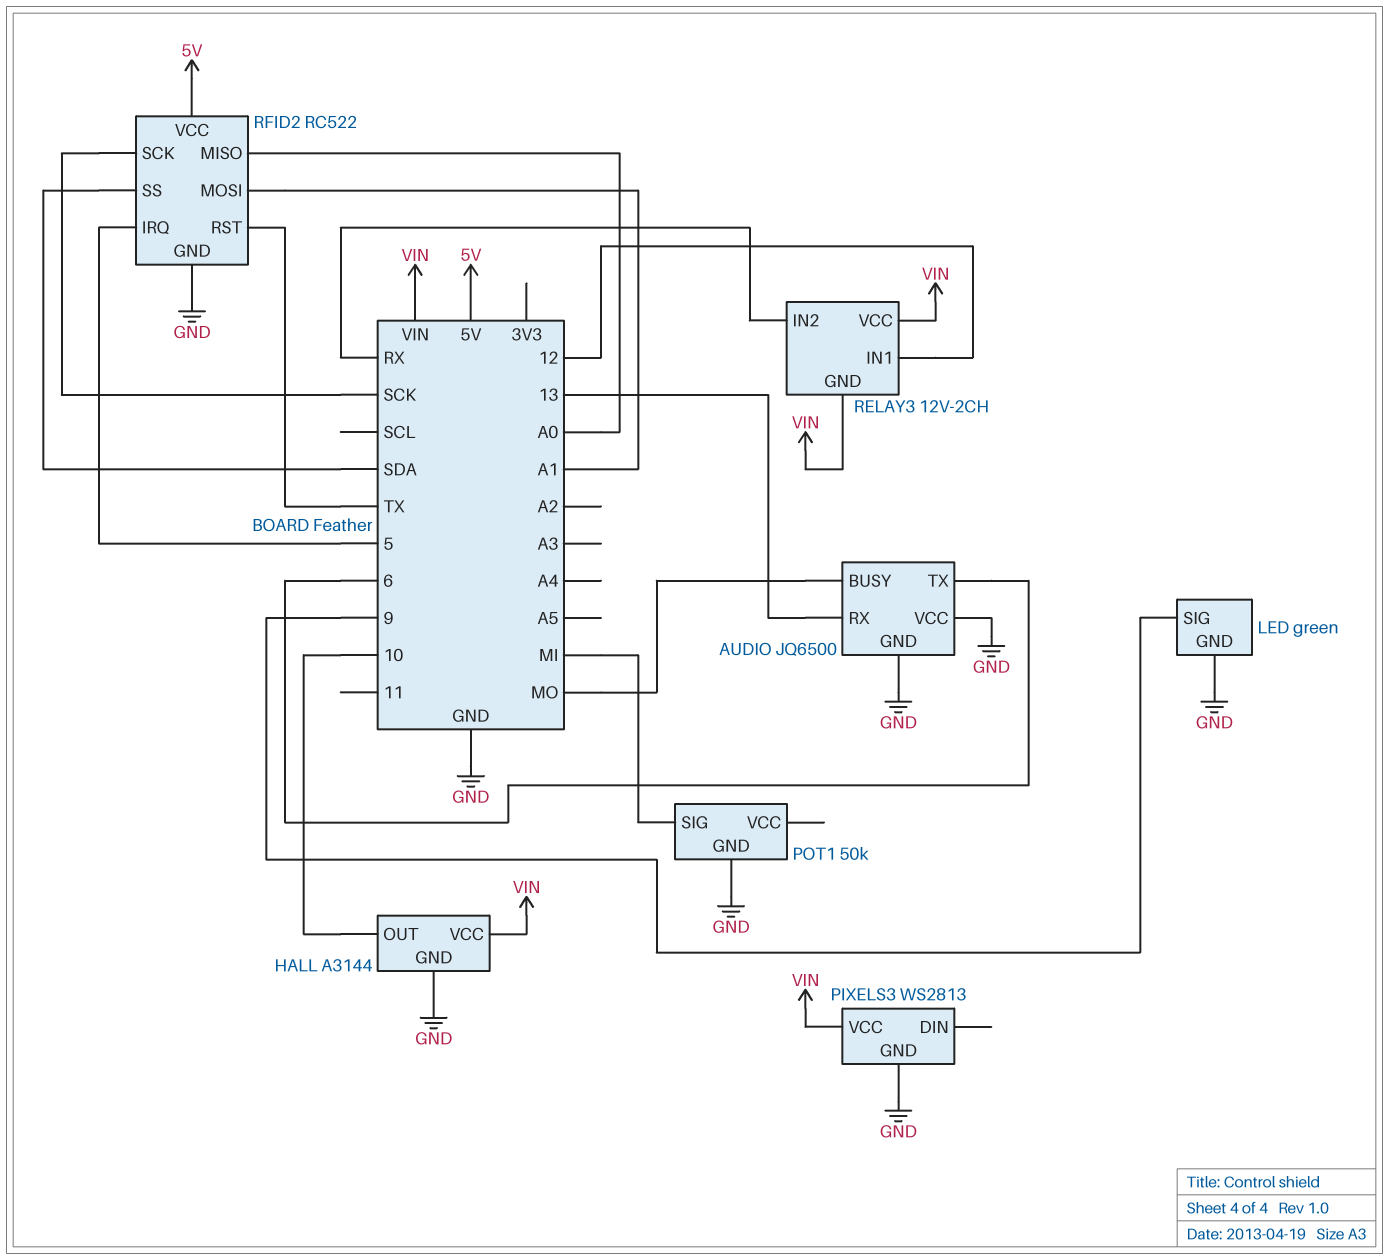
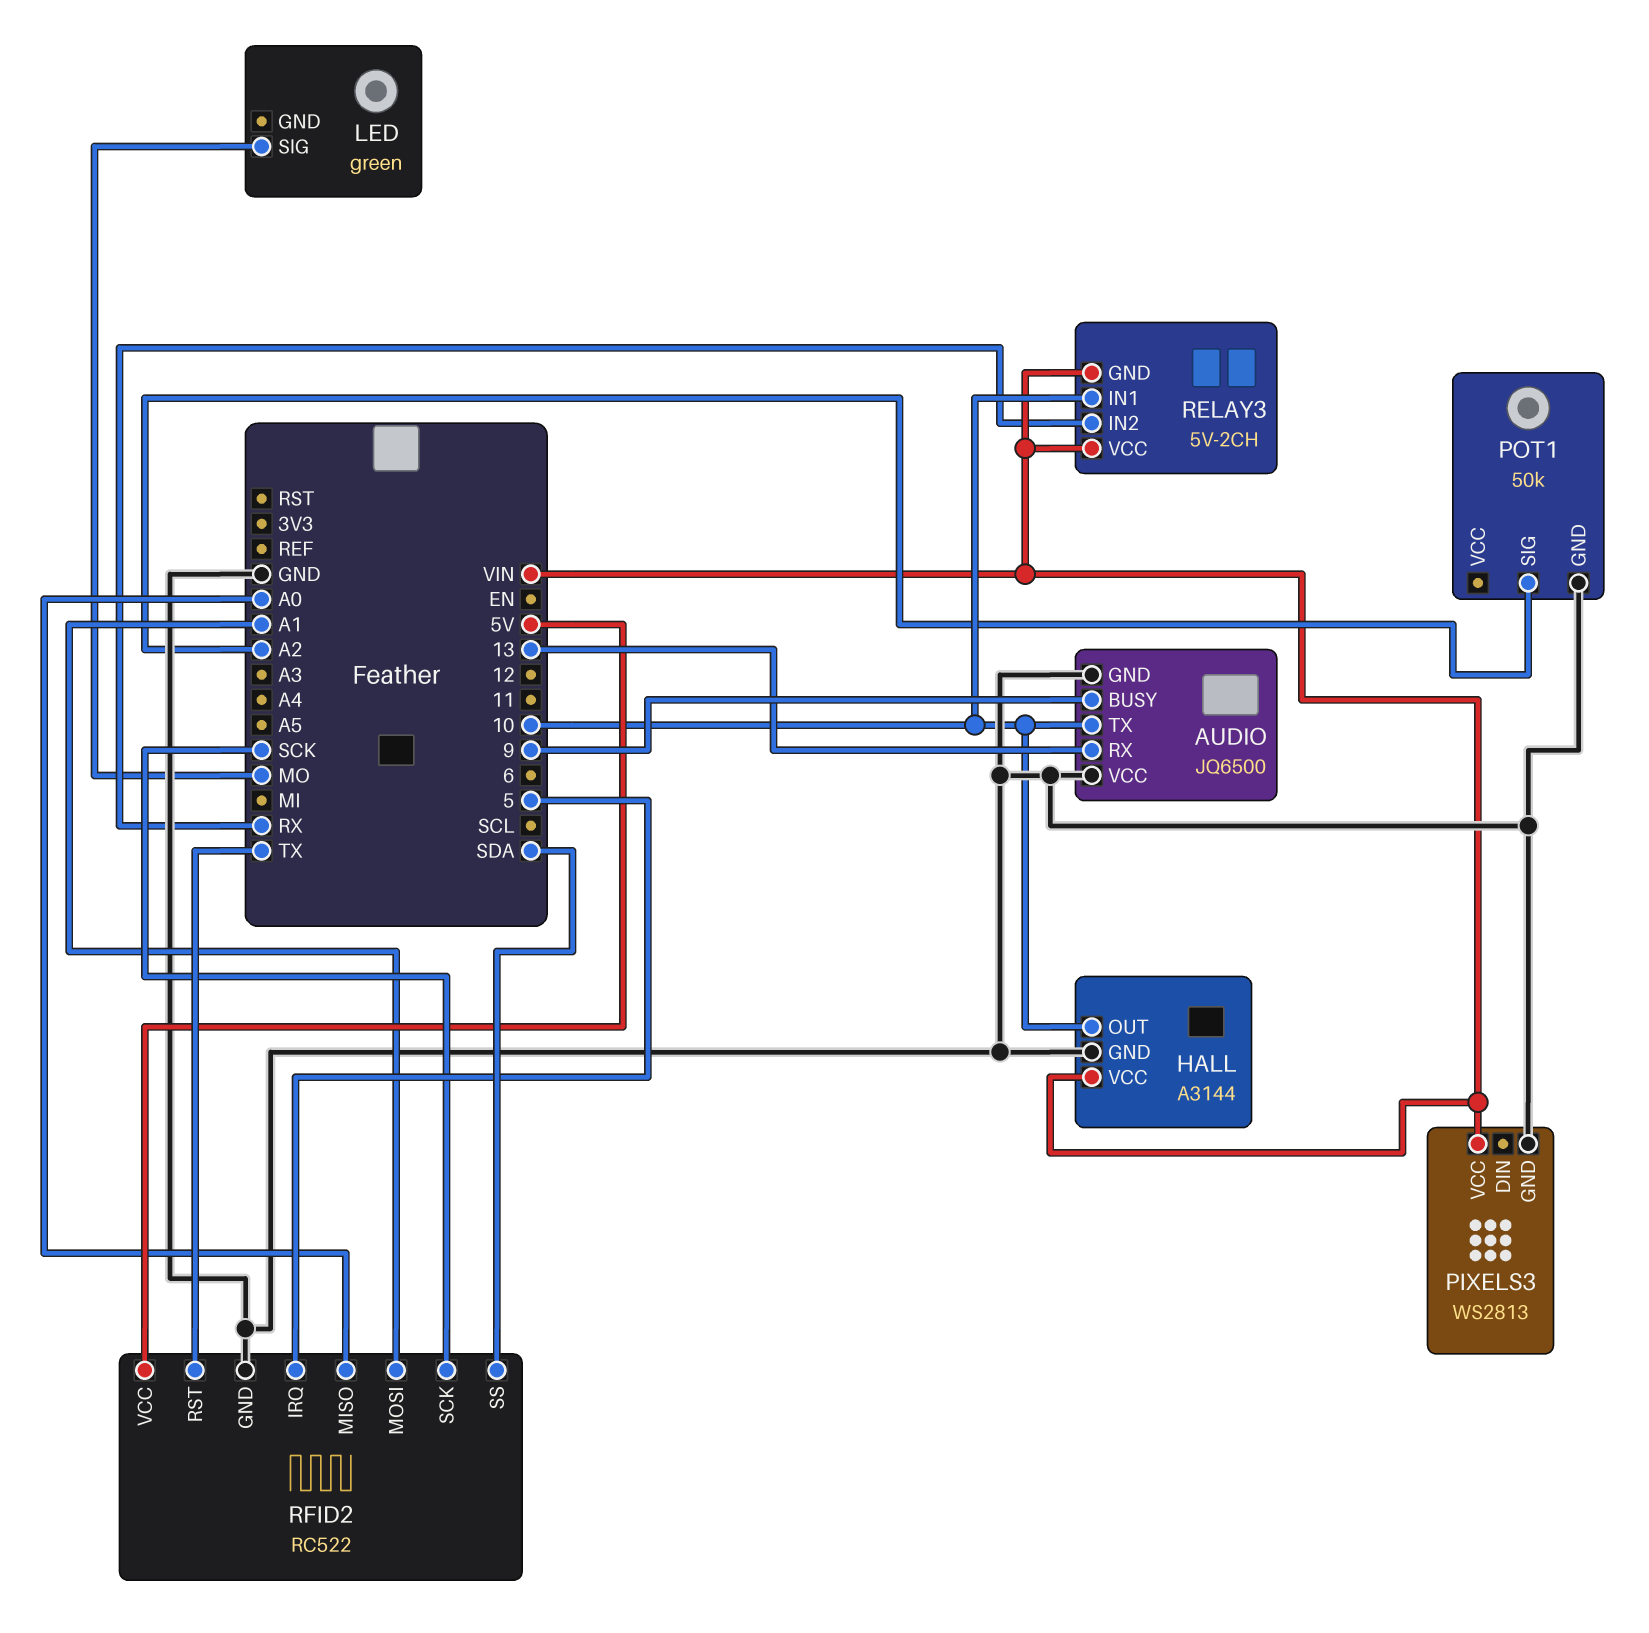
AUDIO pin BUSY: MO -> 9
AUDIO pin TX: 6 -> 10
LED pin GND: GND -> none
LED pin SIG: 9 -> MO
POT1 pin SIG: MI -> A2
RELAY3: 12V-2CH -> 5V-2CH
RELAY3 pin IN1: 12 -> 10

